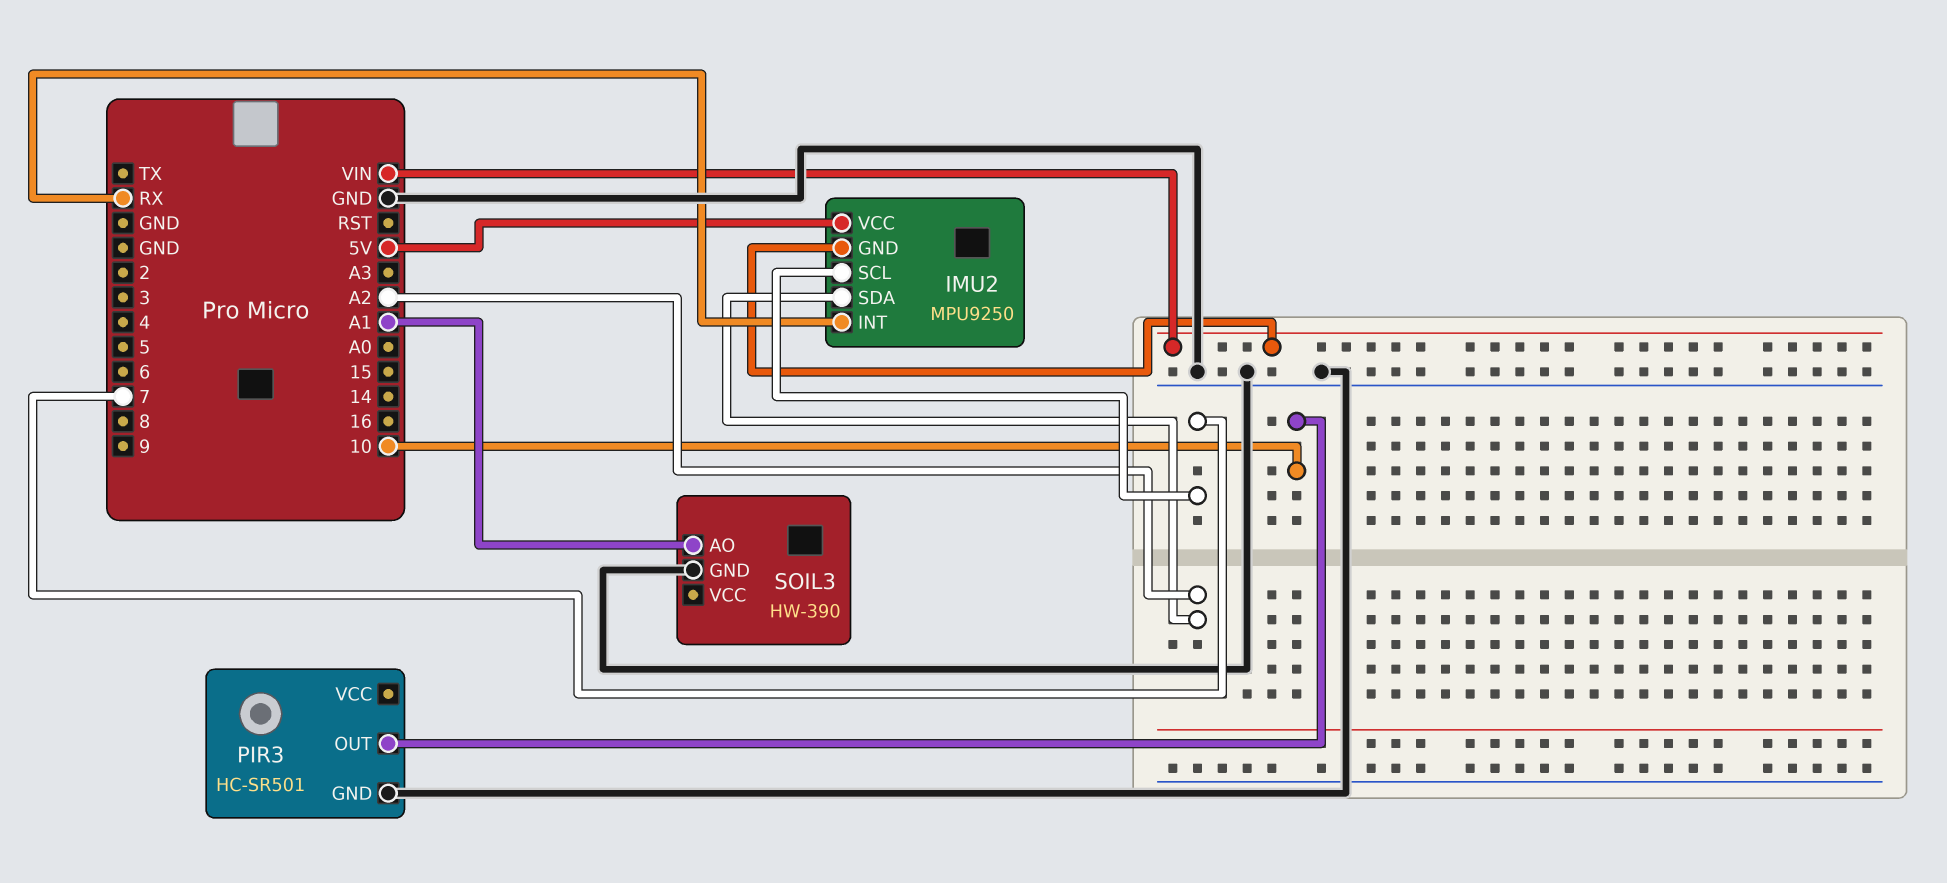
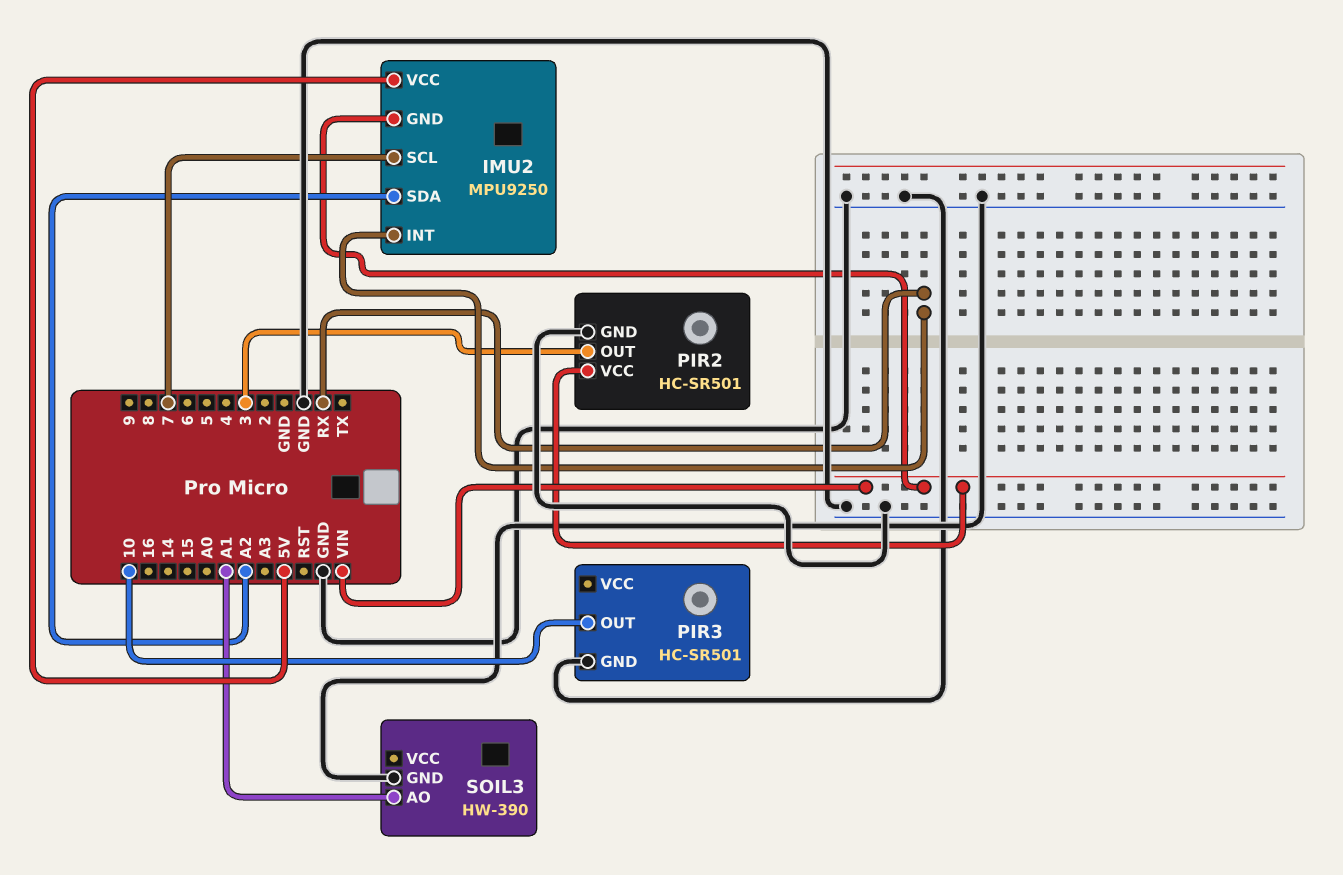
PIR2: none -> HC-SR501
PIR2 pin GND: none -> GND
PIR2 pin OUT: none -> 3
PIR2 pin VCC: none -> VIN

